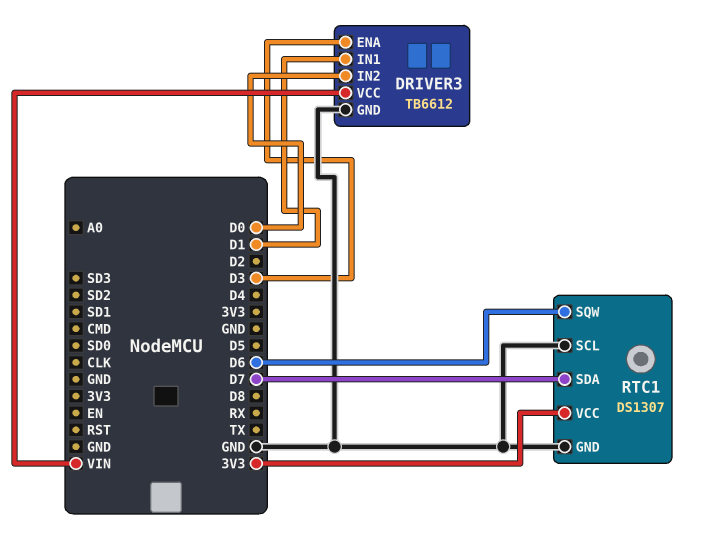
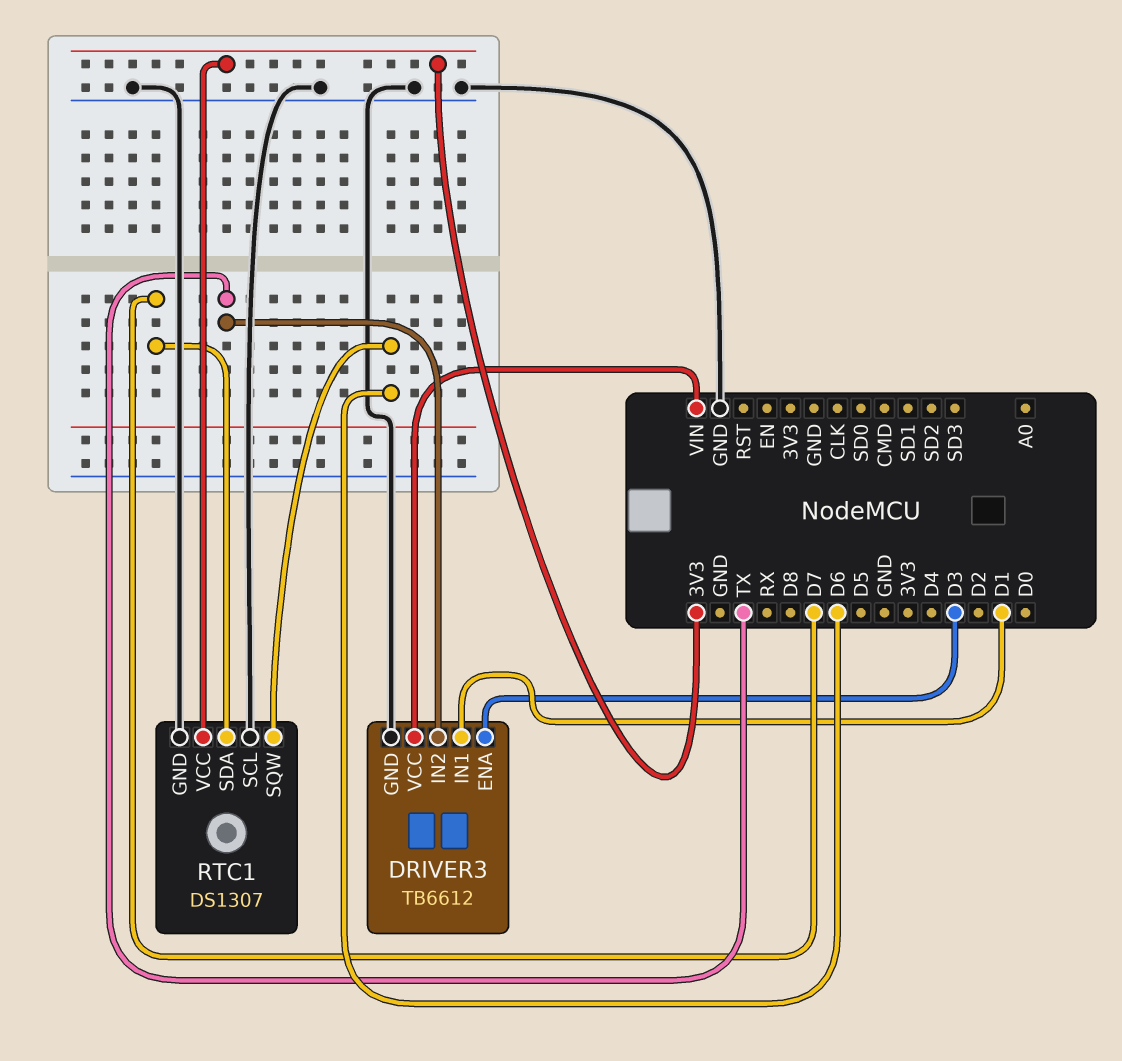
DRIVER3 pin IN2: D0 -> TX

